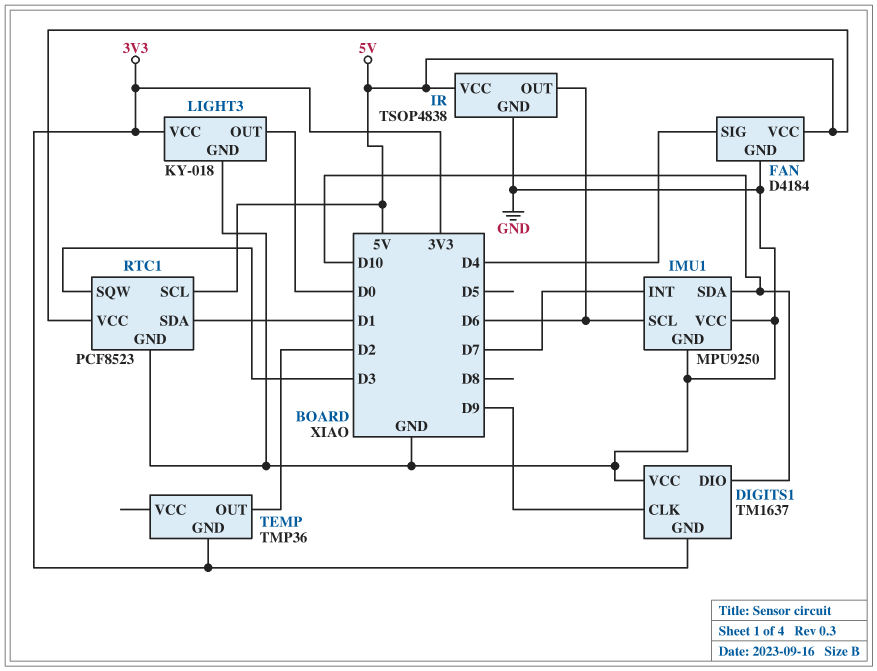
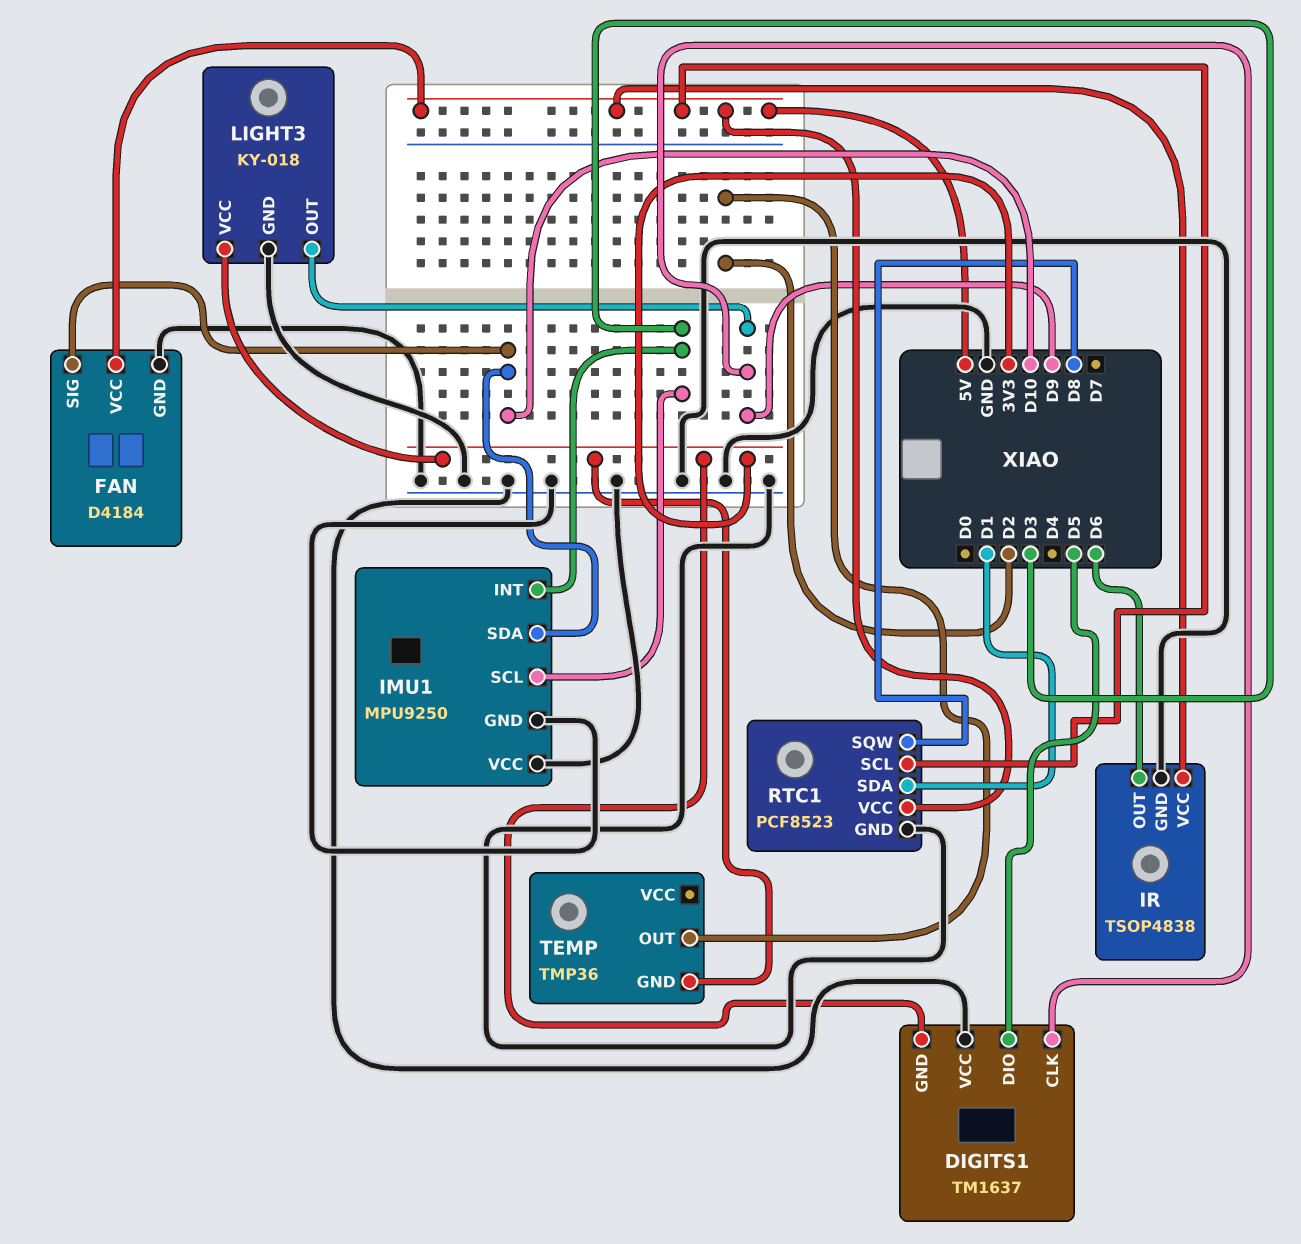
DIGITS1 pin DIO: D10 -> D5
FAN pin SIG: D4 -> D10
IMU1 pin INT: D7 -> D3
IMU1 pin SCL: D6 -> D3
LIGHT3 pin OUT: D0 -> D9
RTC1 pin SQW: D3 -> D8

